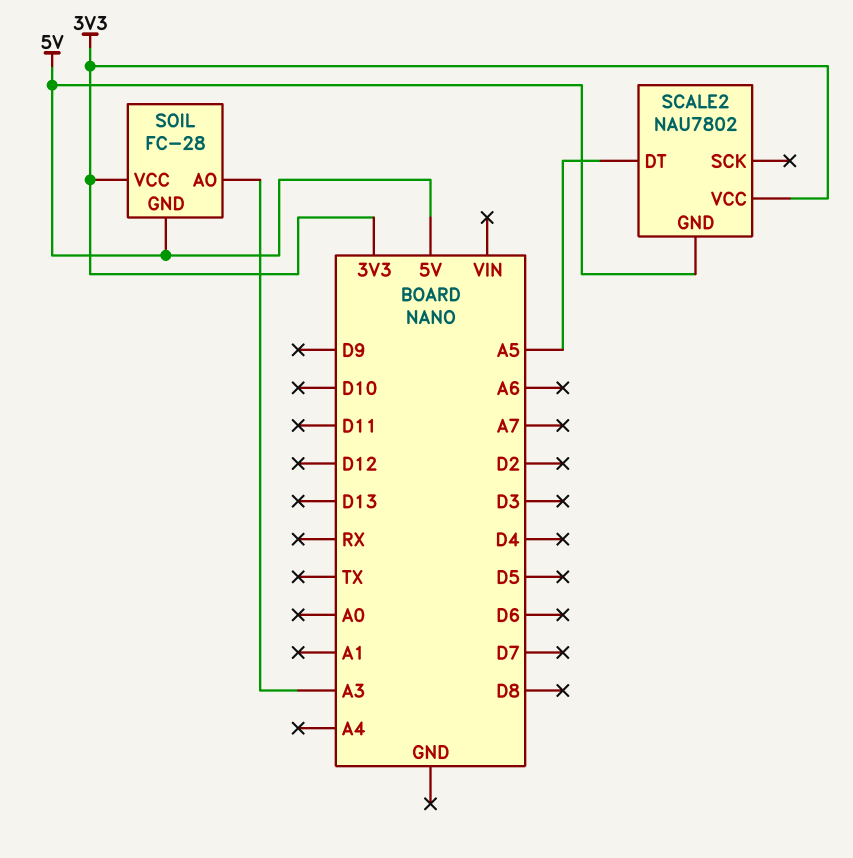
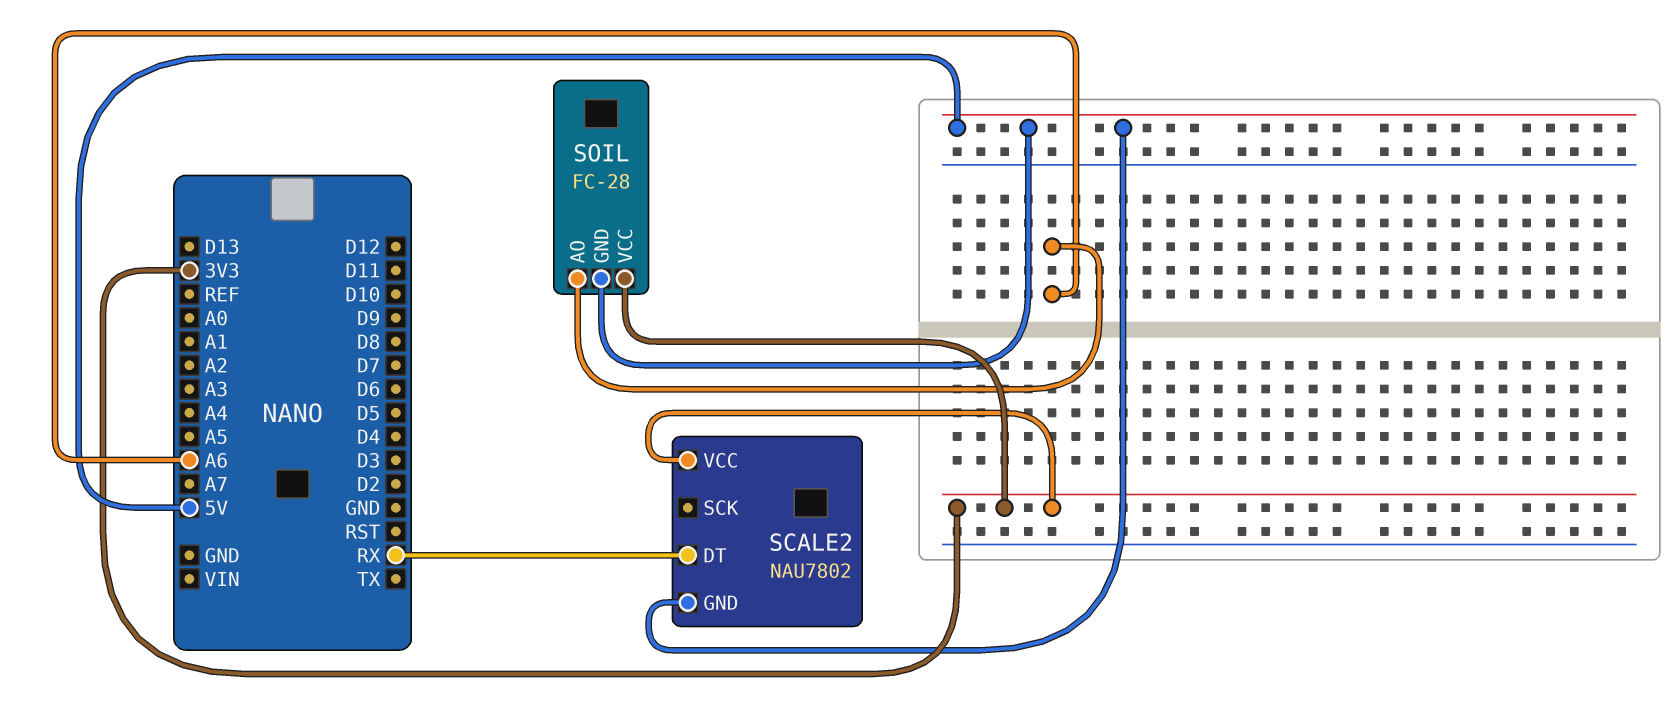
SCALE2 pin DT: A5 -> RX
SOIL pin AO: A3 -> A6

